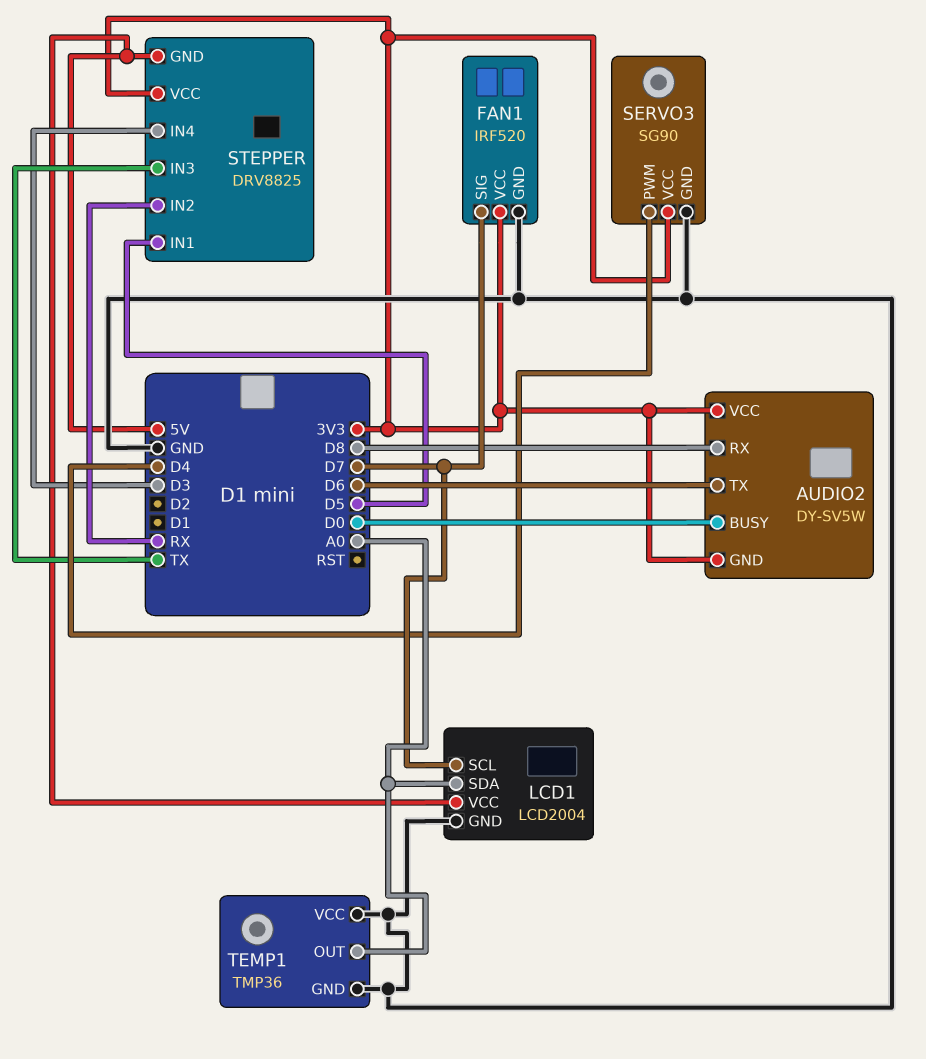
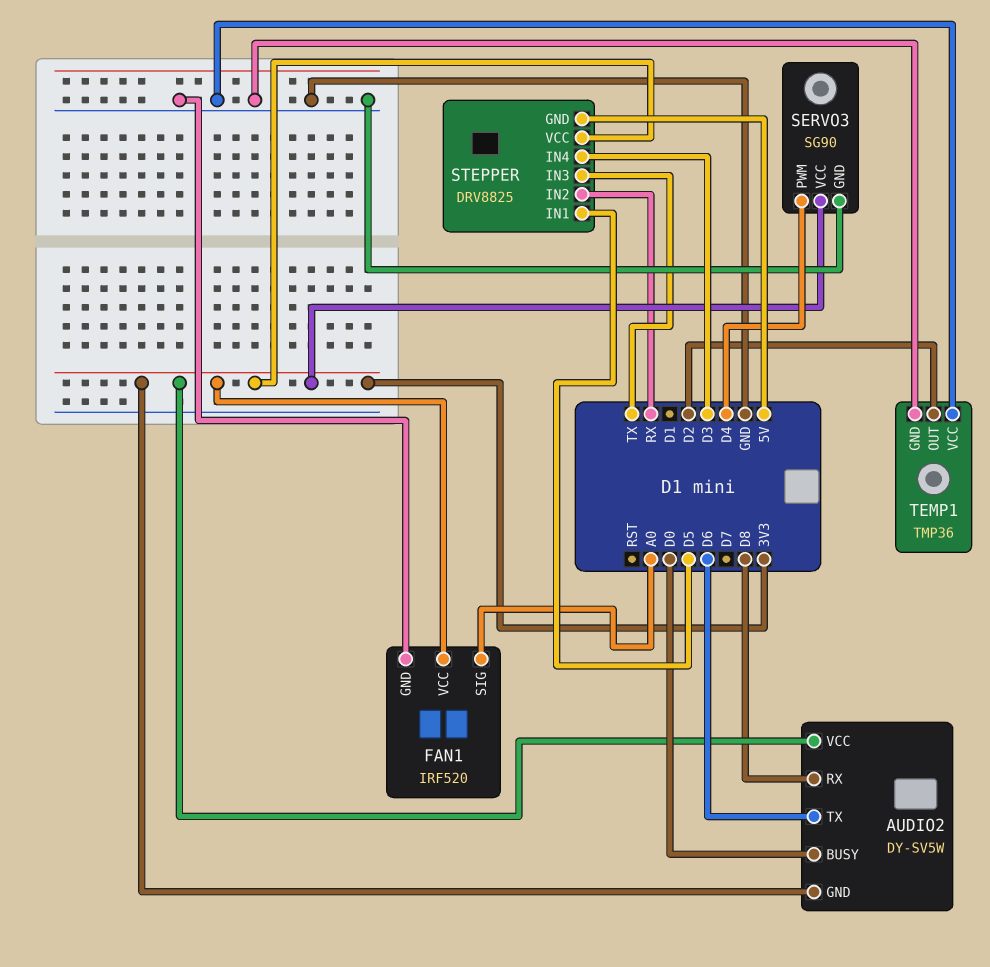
FAN1 pin SIG: D7 -> A0
LCD1: LCD2004 -> none
LCD1 pin GND: GND -> none
LCD1 pin SCL: D7 -> none
LCD1 pin SDA: A0 -> none
LCD1 pin VCC: 5V -> none
TEMP1 pin OUT: A0 -> D2

